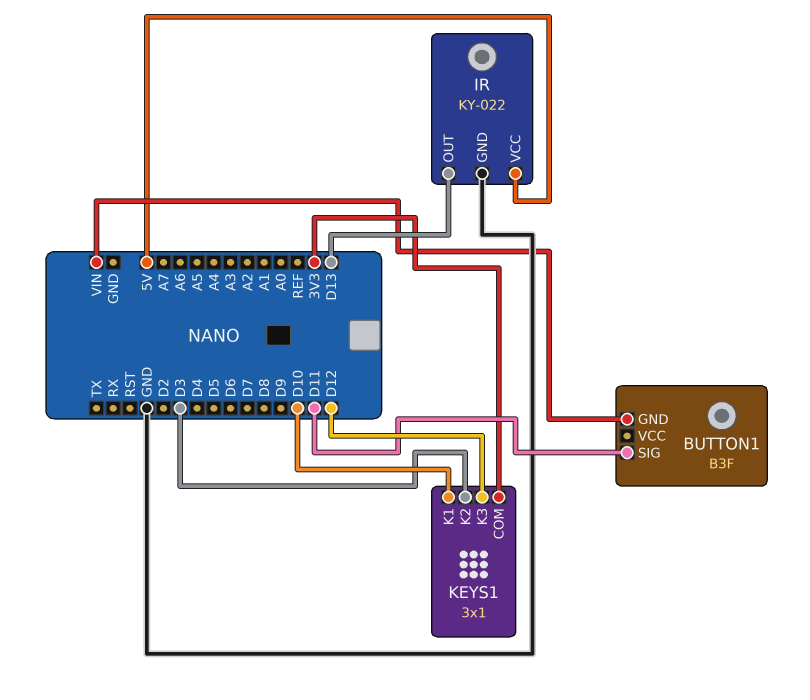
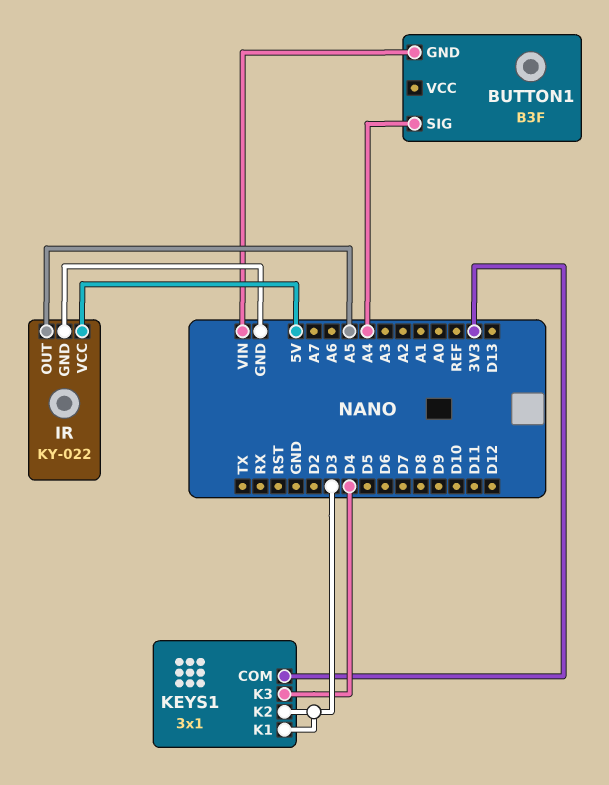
BUTTON1 pin SIG: D11 -> A4
IR pin OUT: D13 -> A5
KEYS1 pin K1: D10 -> D3
KEYS1 pin K3: D12 -> D4

